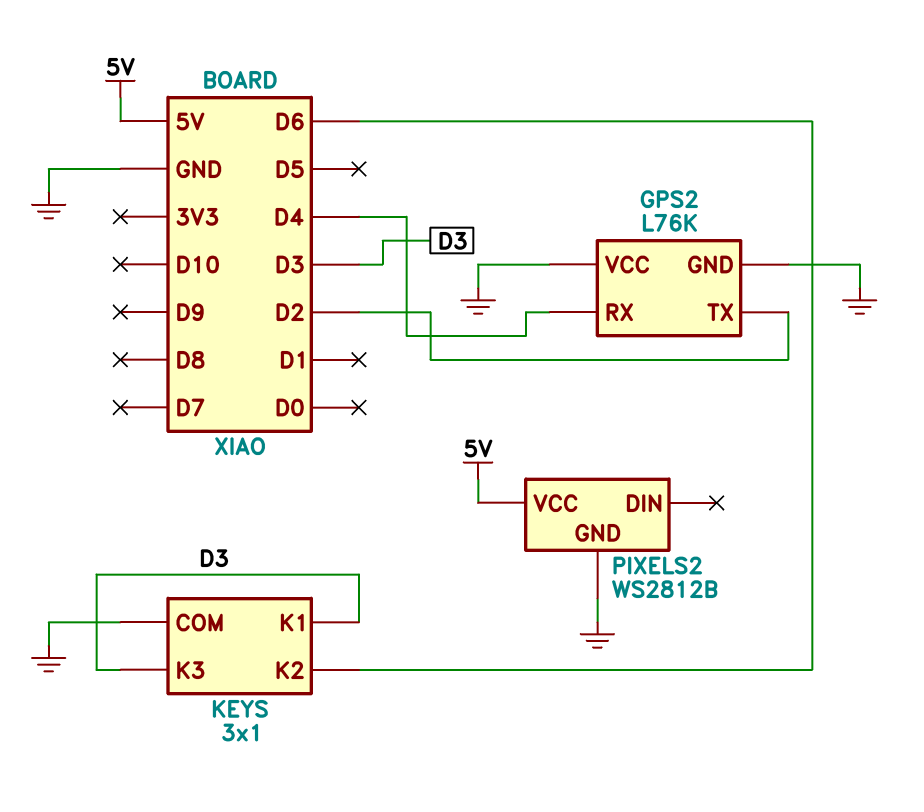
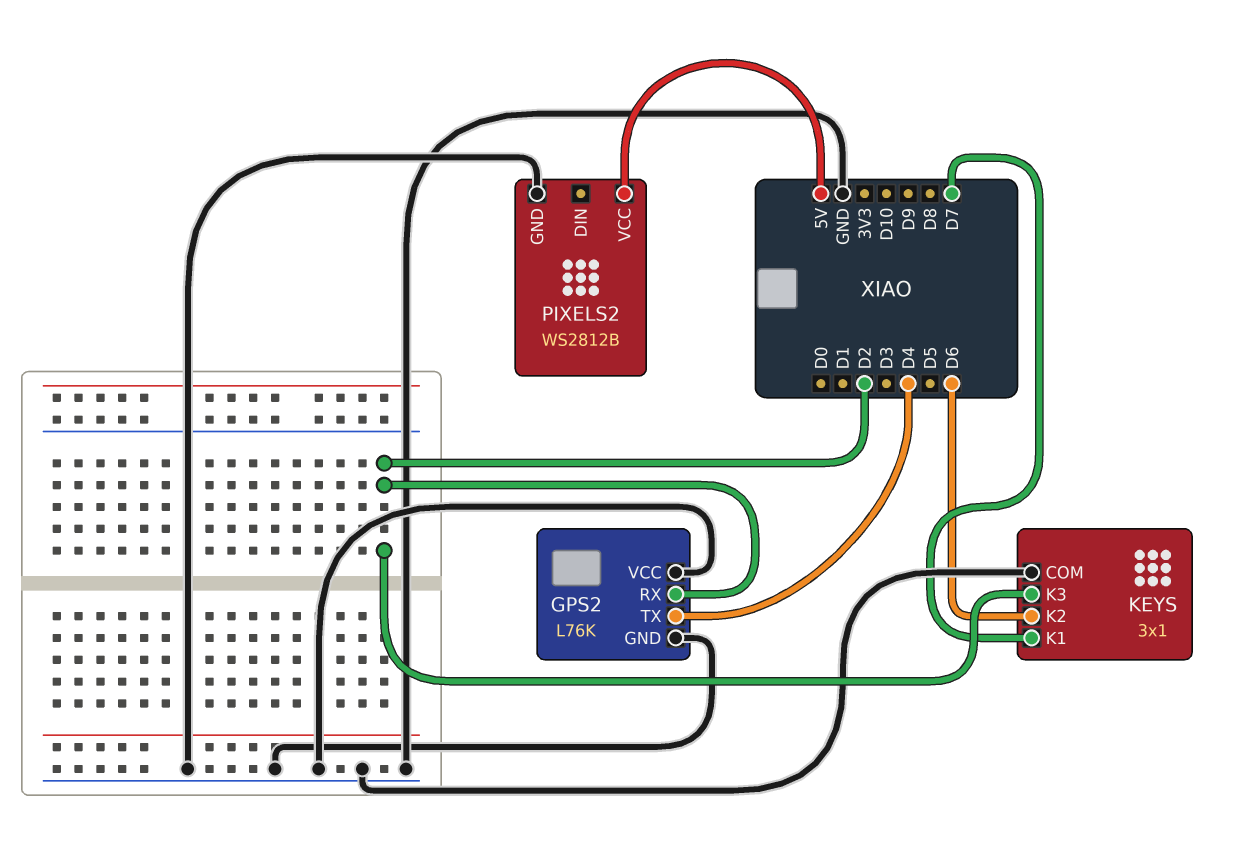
GPS2 pin RX: D4 -> D2
GPS2 pin TX: D2 -> D4
KEYS pin K1: D3 -> D7
KEYS pin K3: D3 -> D2

